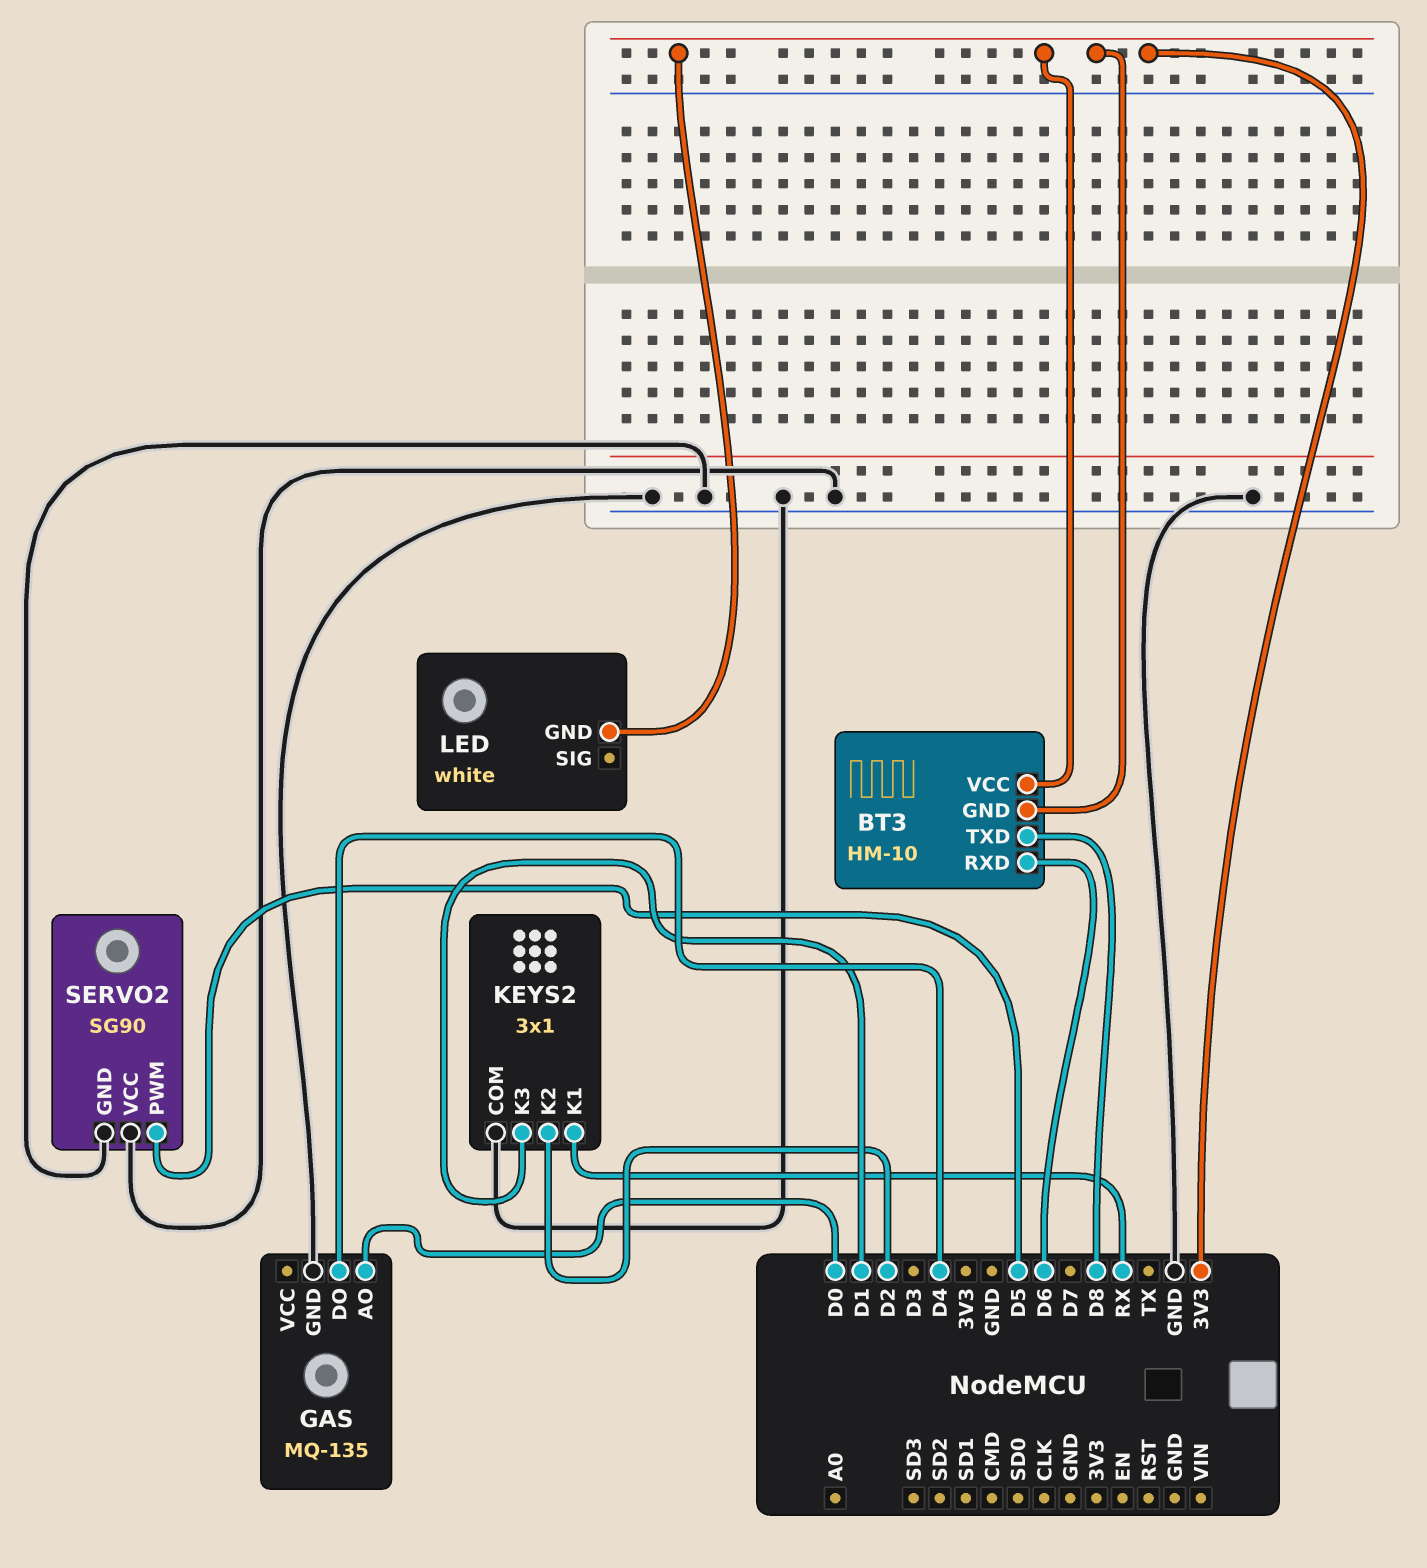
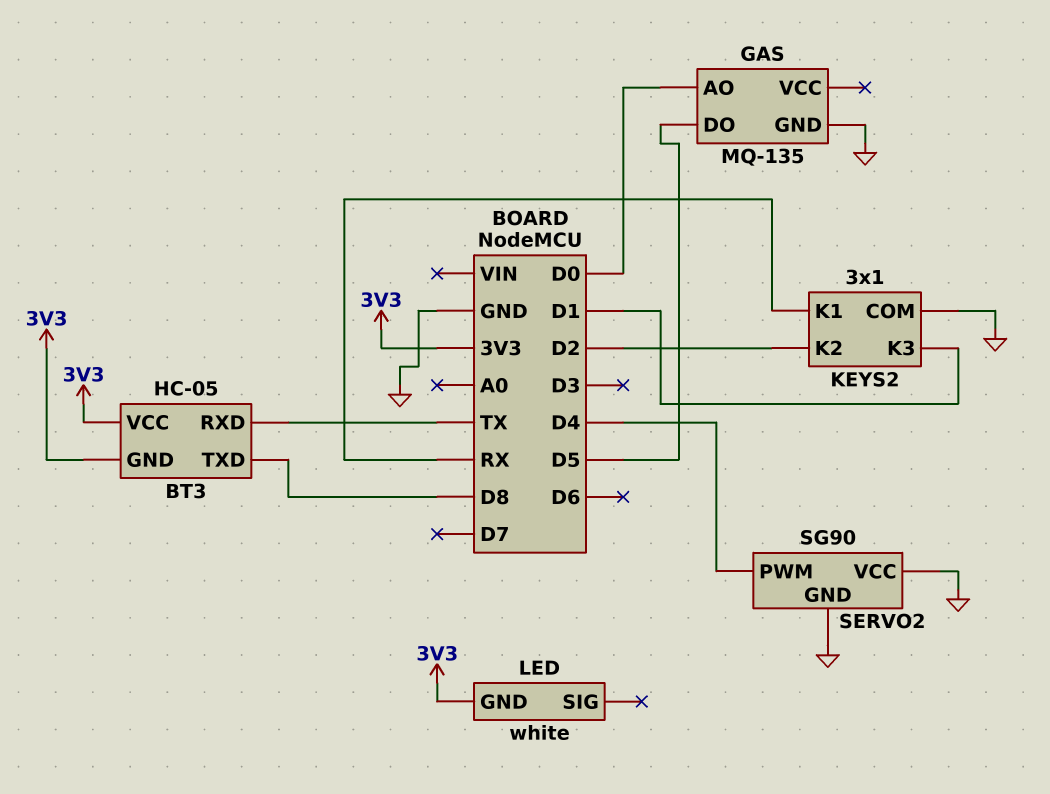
BT3: HM-10 -> HC-05
BT3 pin RXD: D6 -> TX
GAS pin DO: D4 -> D5
SERVO2 pin PWM: D5 -> D4

